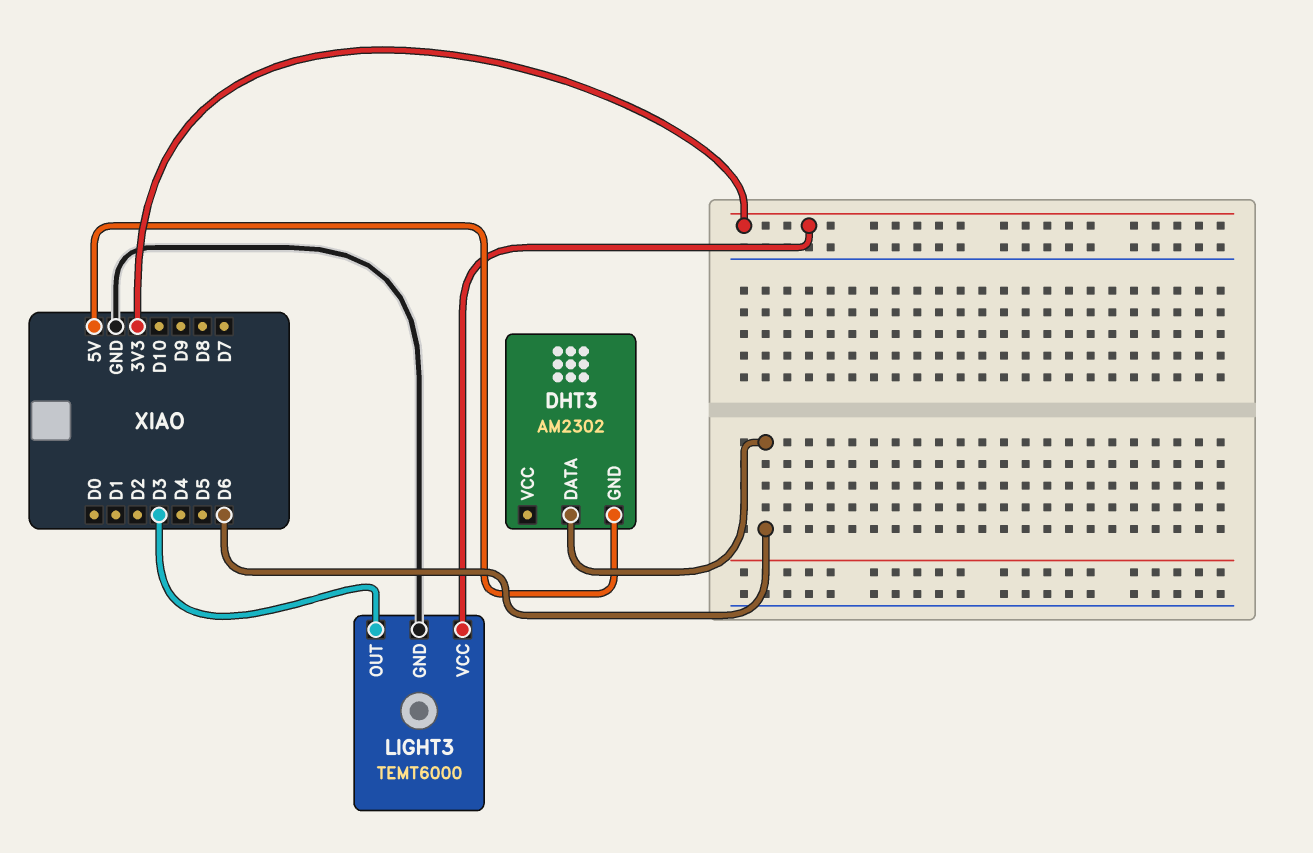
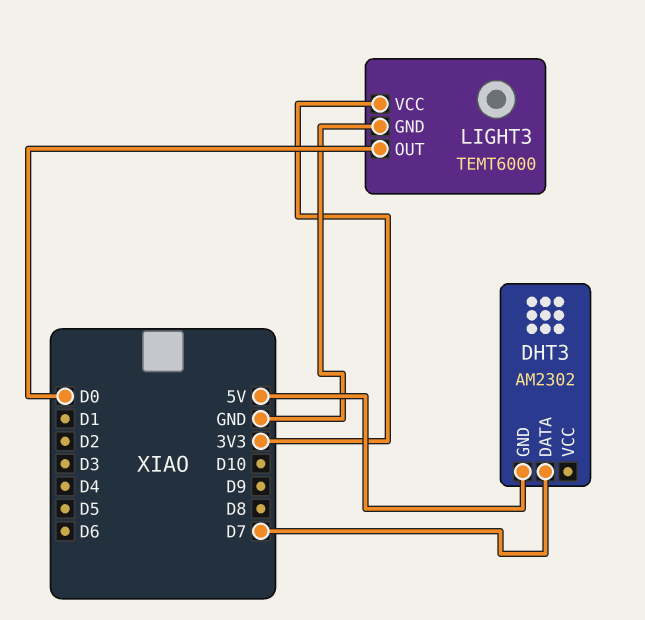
DHT3 pin DATA: D6 -> D7
LIGHT3 pin OUT: D3 -> D0

